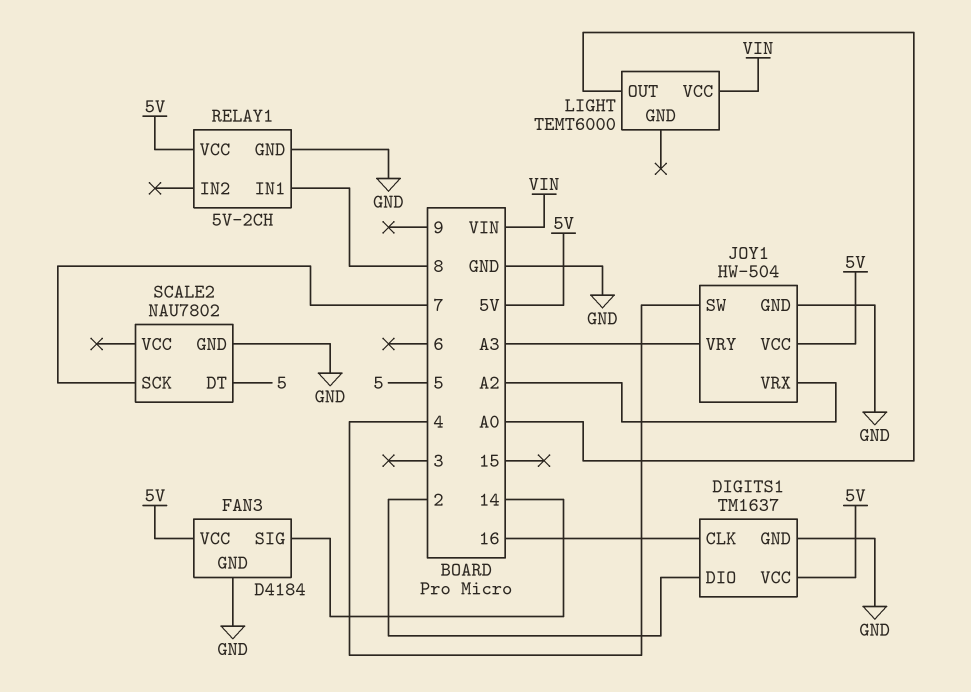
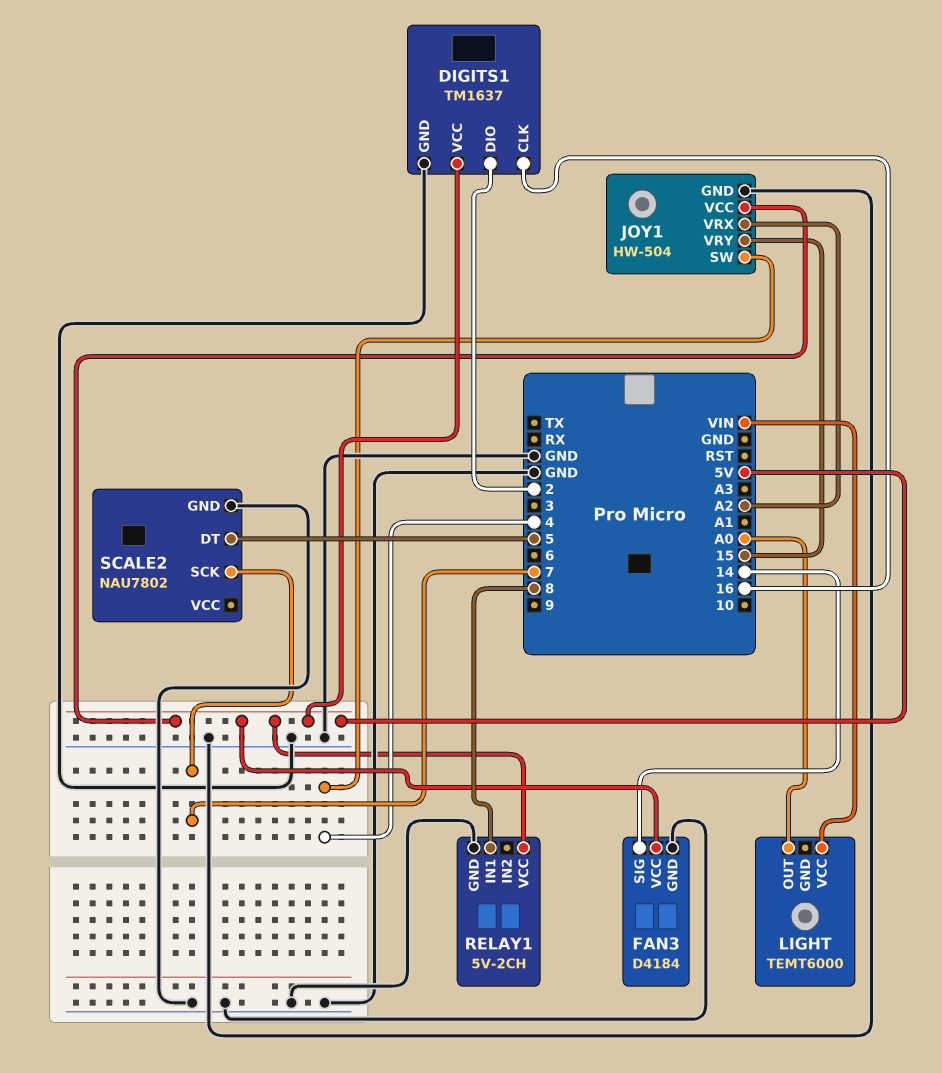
JOY1 pin VRY: A3 -> 15

